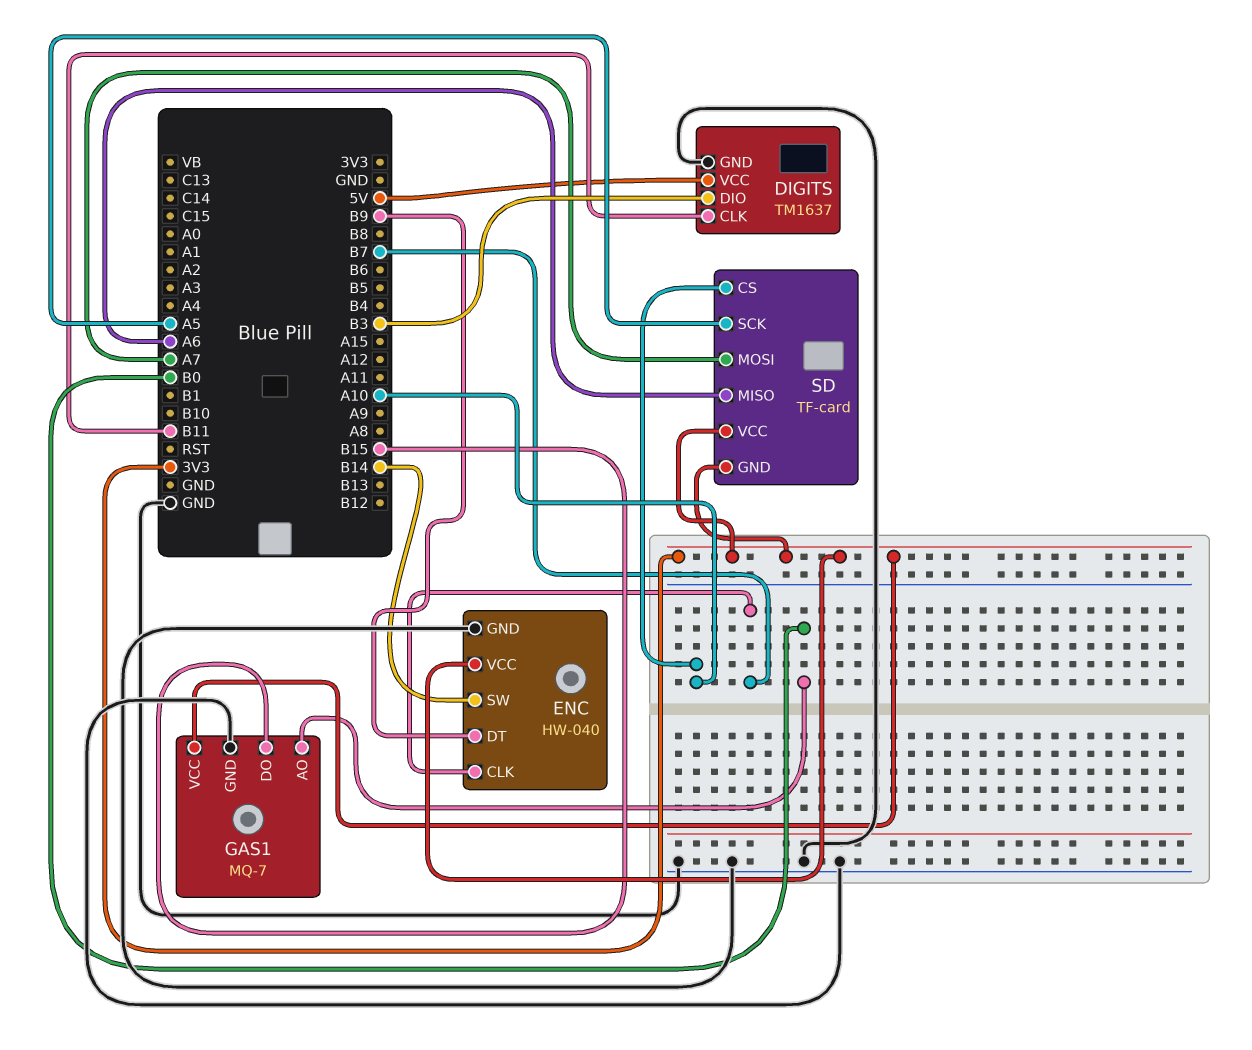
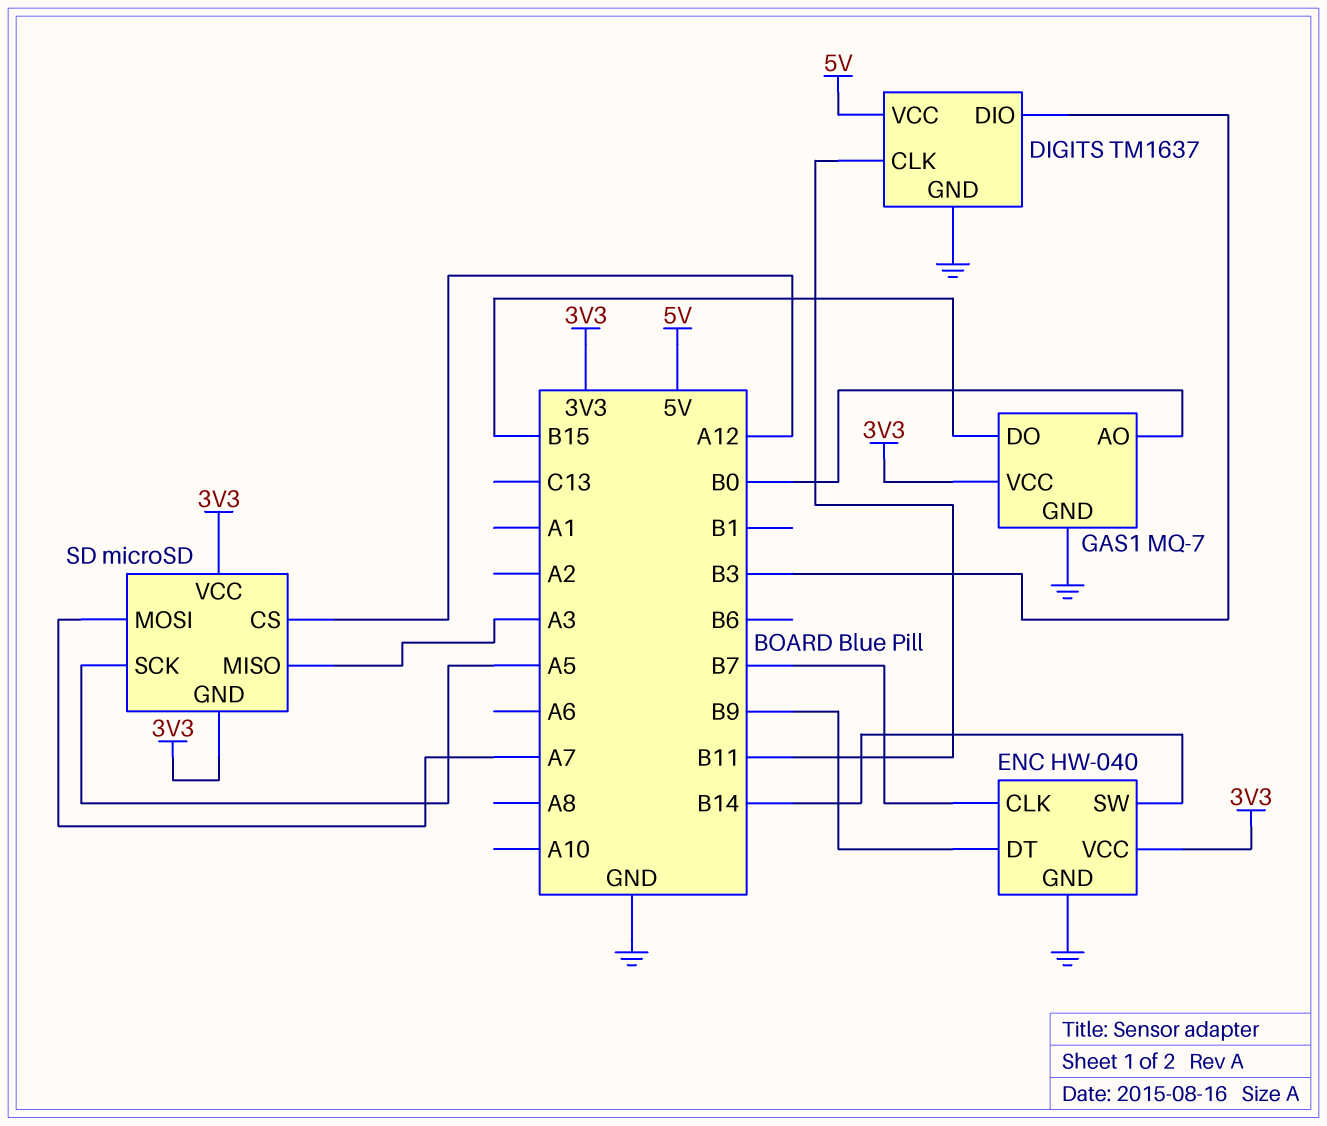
SD: TF-card -> microSD
SD pin CS: A10 -> A12
SD pin MISO: A6 -> A3

